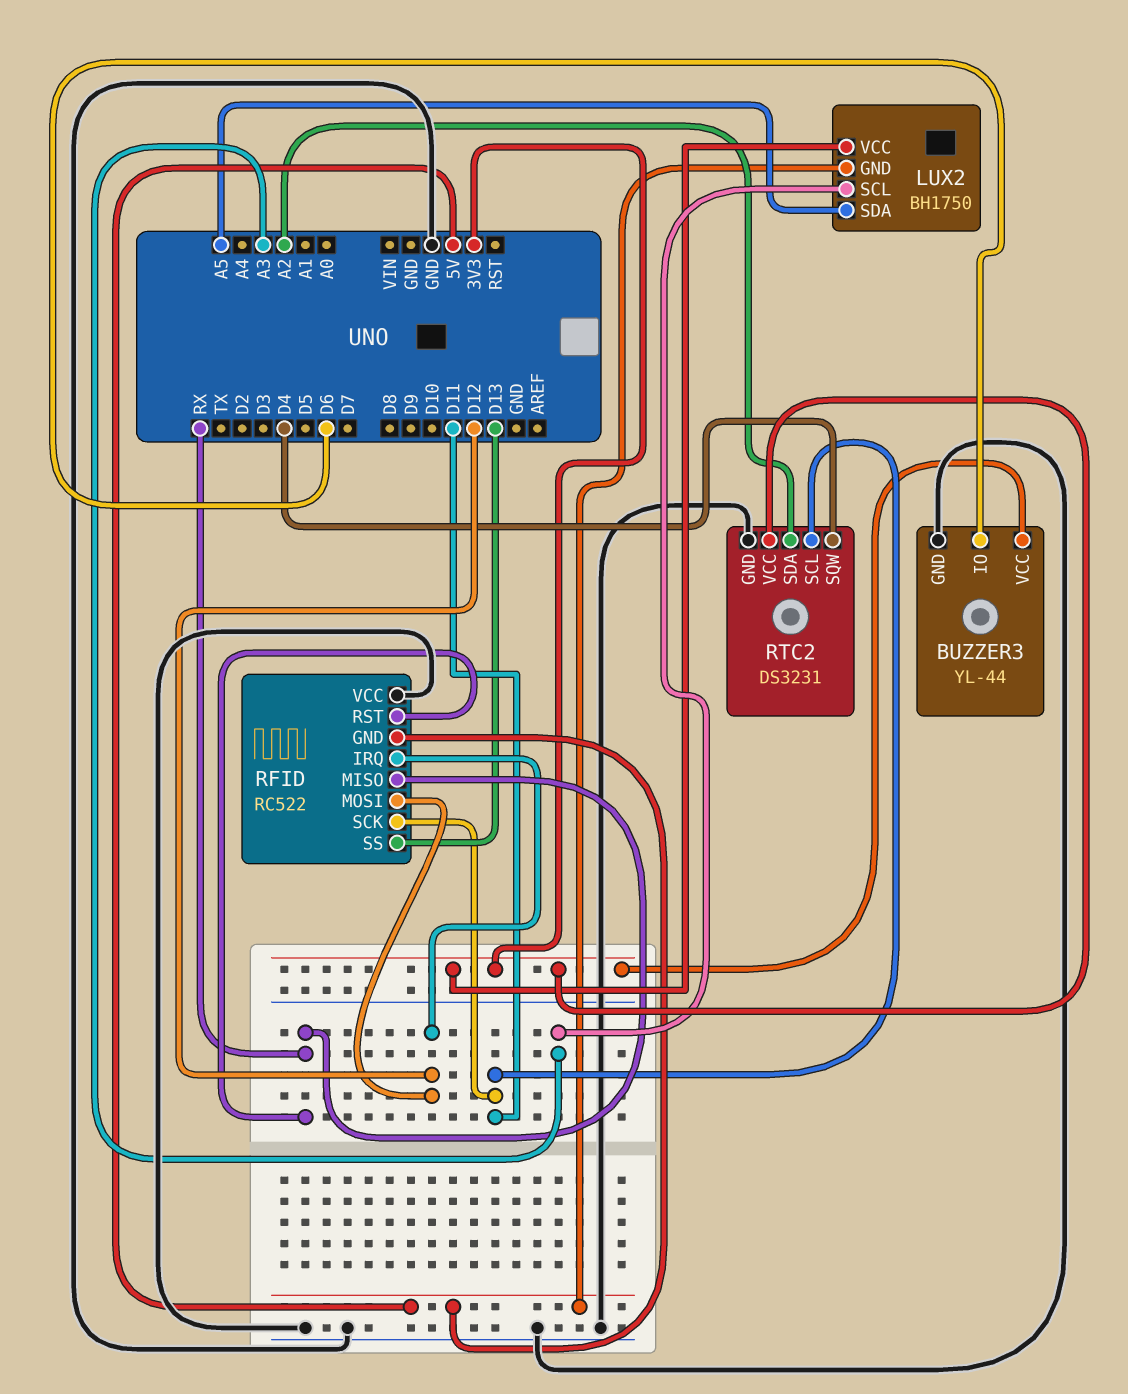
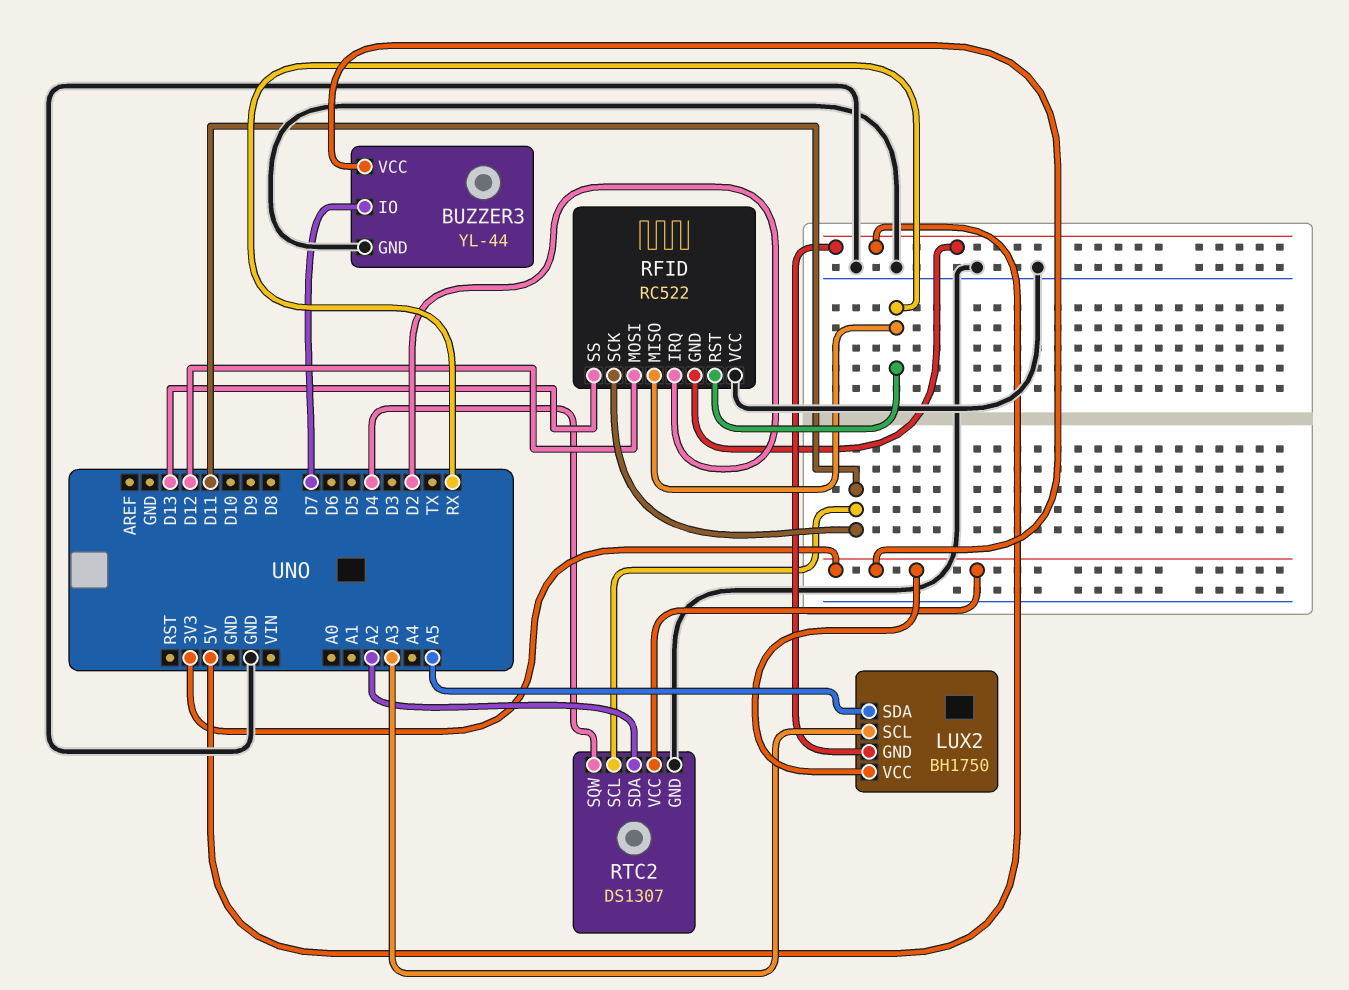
BUZZER3 pin IO: D6 -> D7
RFID pin IRQ: D12 -> D2
RTC2: DS3231 -> DS1307

